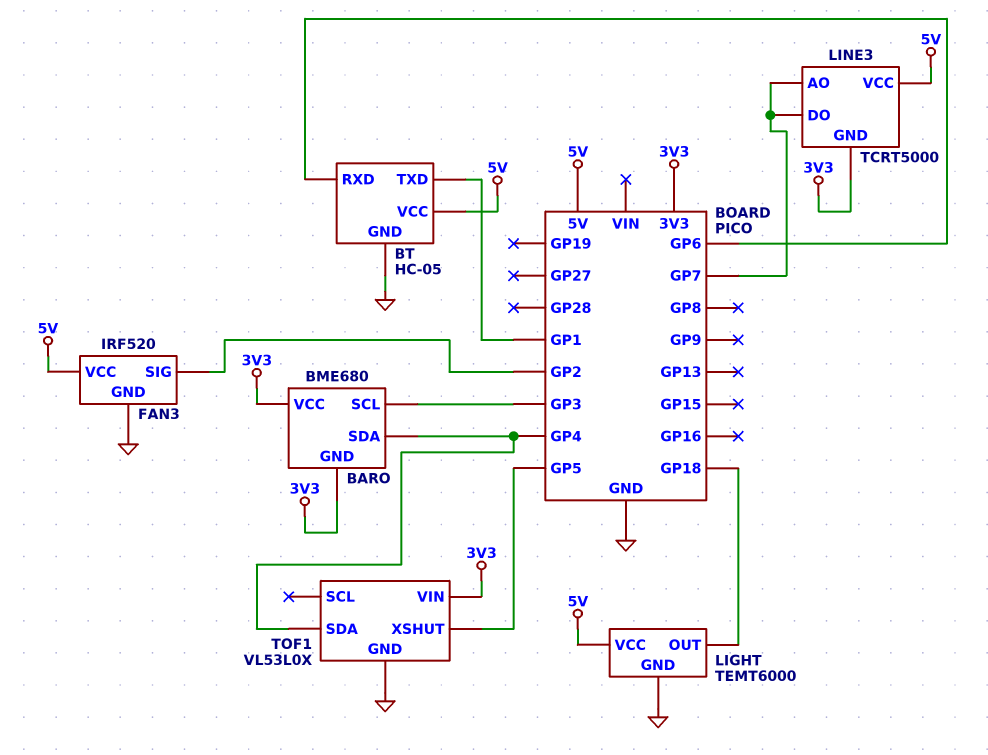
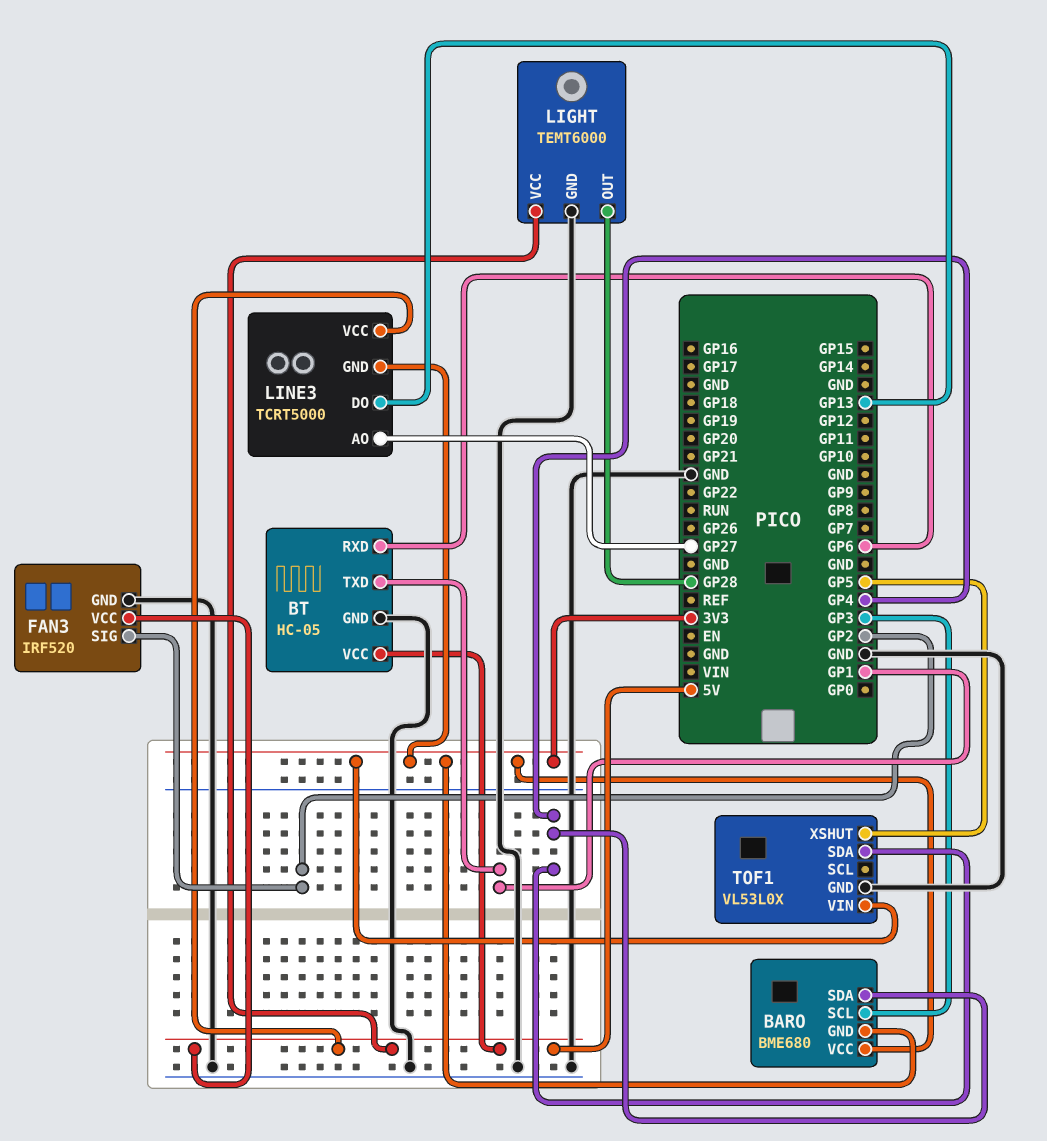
LIGHT pin OUT: GP18 -> GP28
LINE3 pin AO: GP7 -> GP27
LINE3 pin DO: GP7 -> GP13

